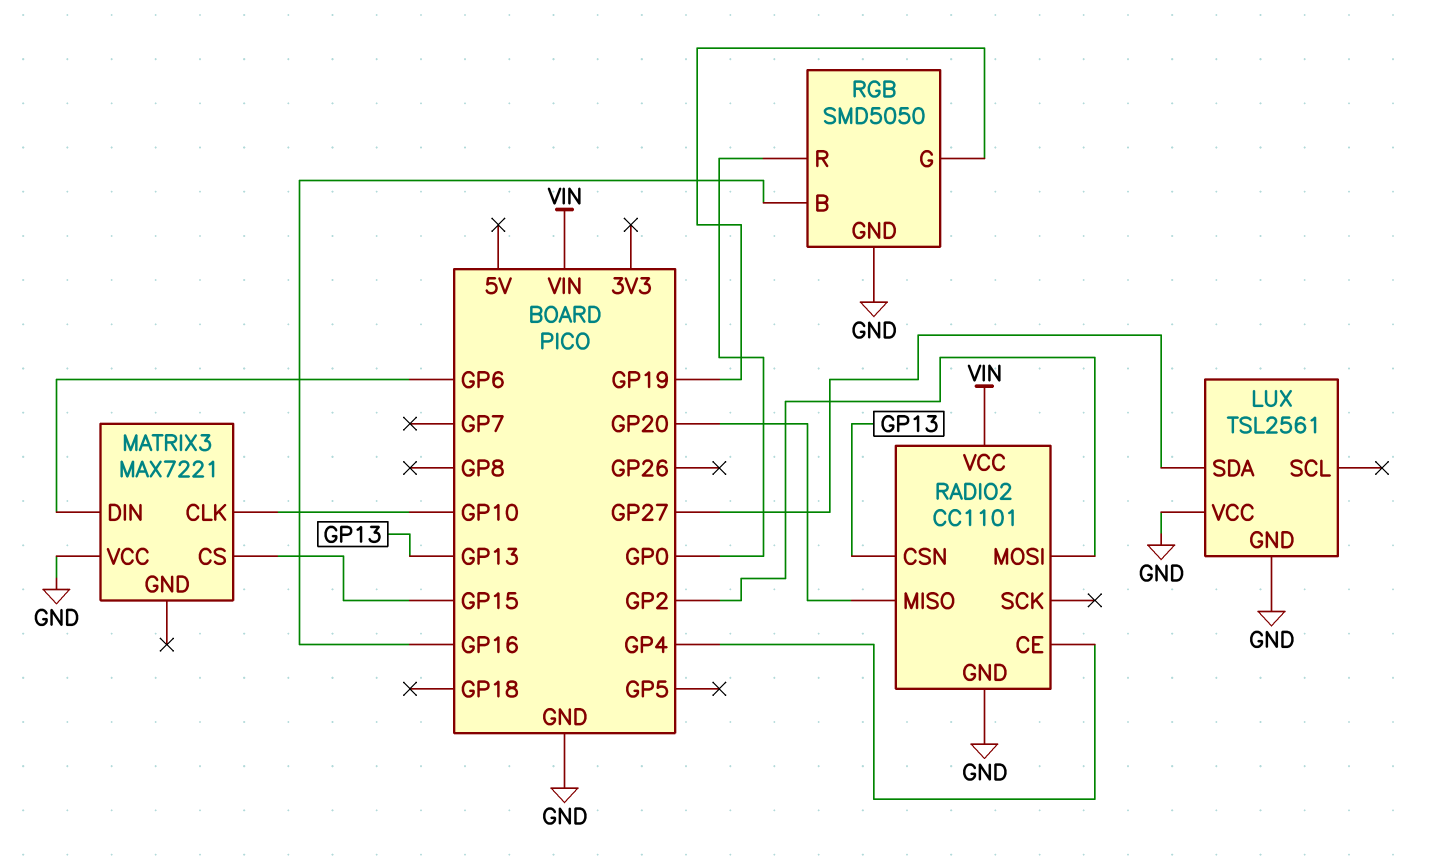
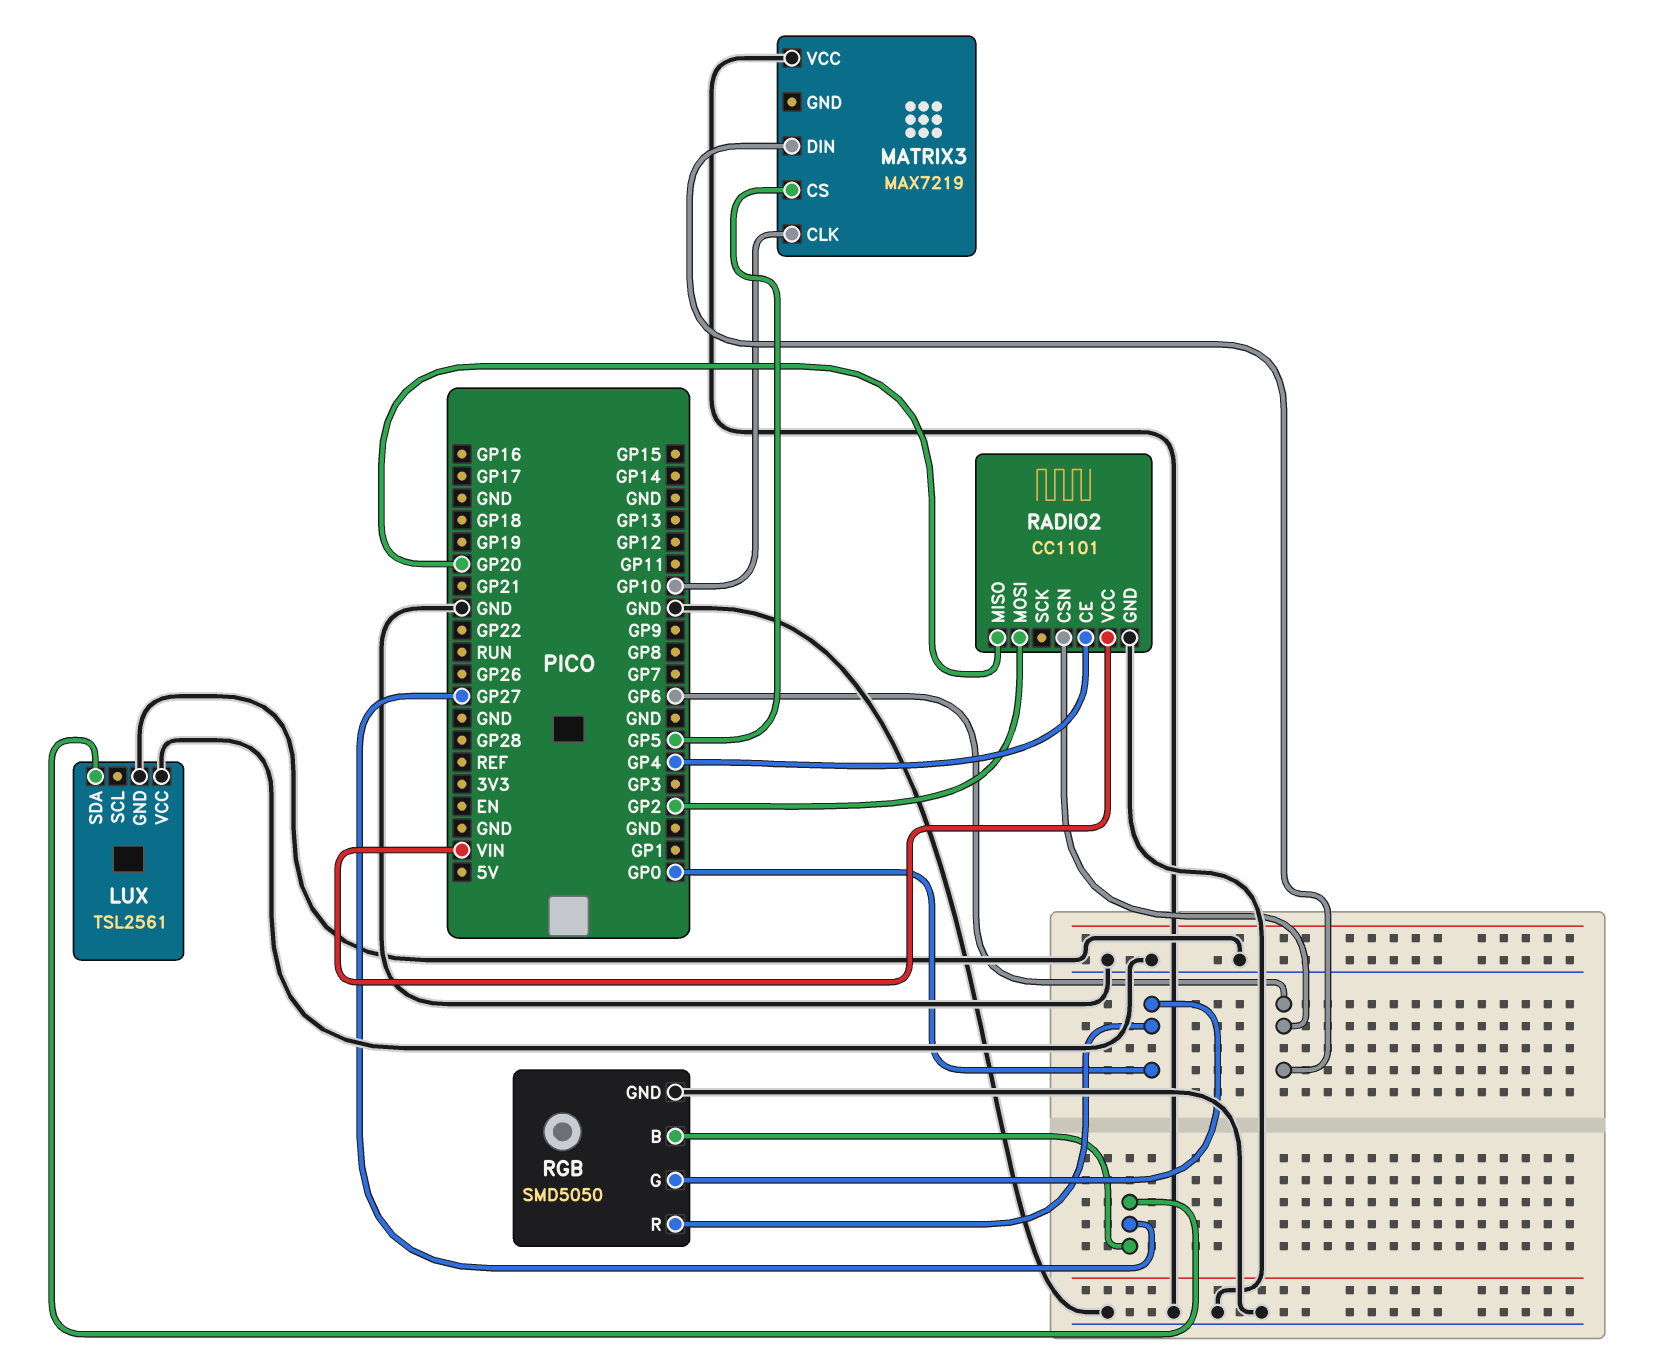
MATRIX3: MAX7221 -> MAX7219
MATRIX3 pin CS: GP15 -> GP5
RADIO2 pin CSN: GP13 -> GP6
RGB pin B: GP16 -> GP27
RGB pin G: GP19 -> GP0

